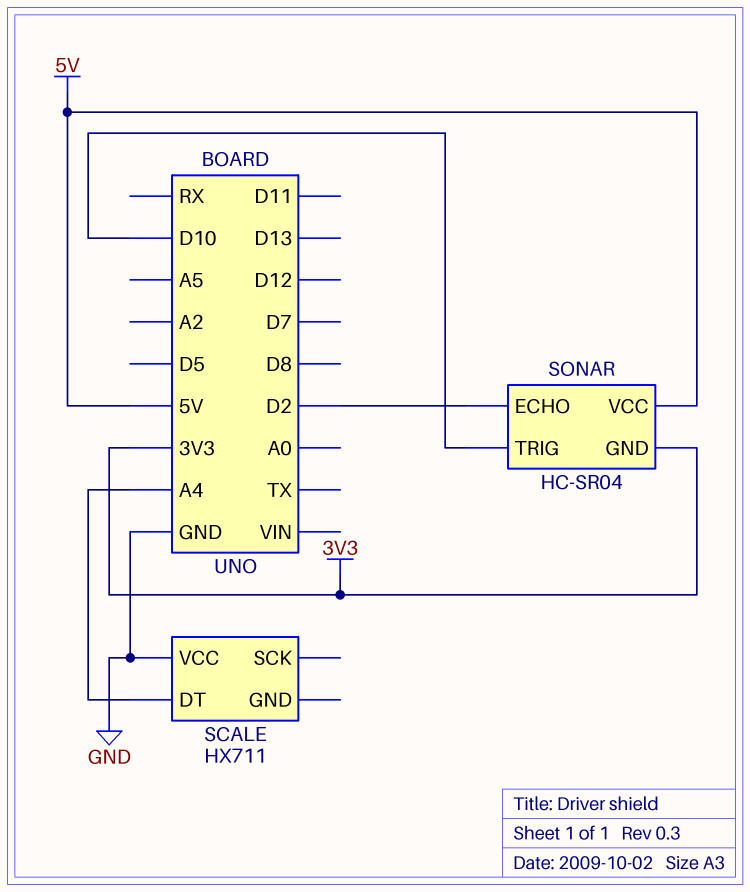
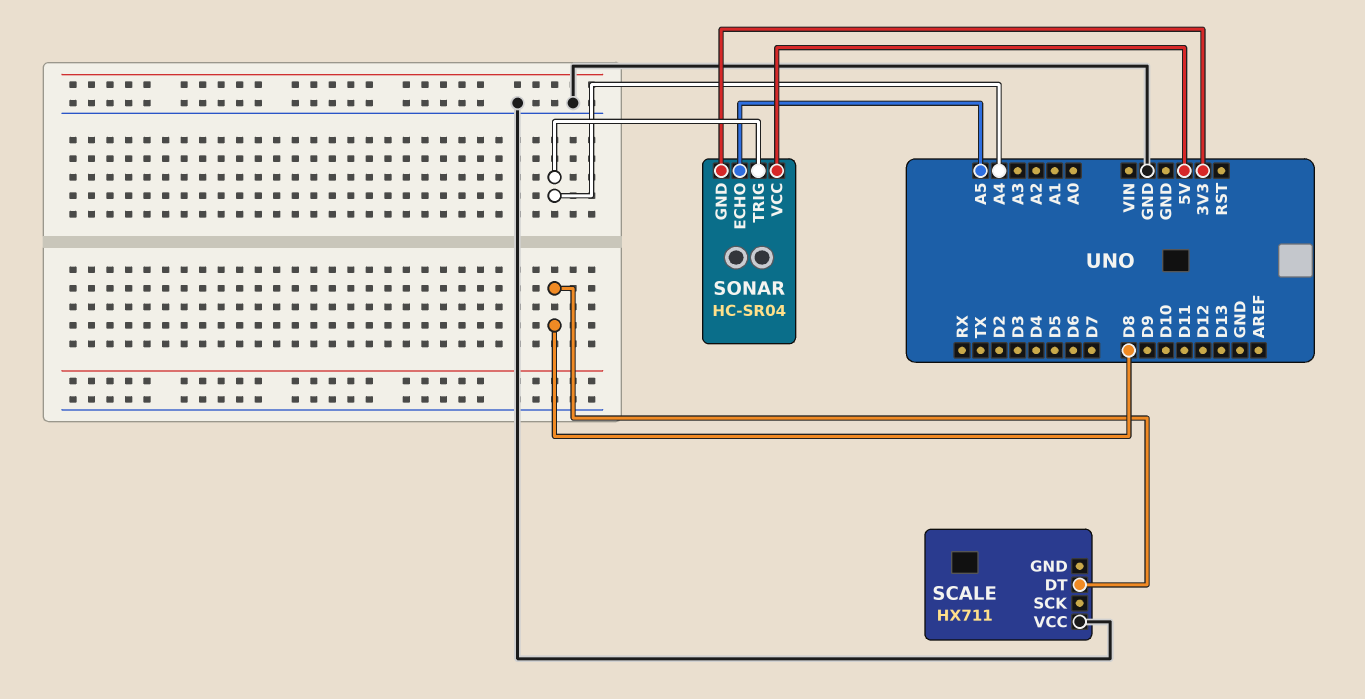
SCALE pin DT: A4 -> D8
SONAR pin ECHO: D2 -> A5
SONAR pin TRIG: D10 -> A4

